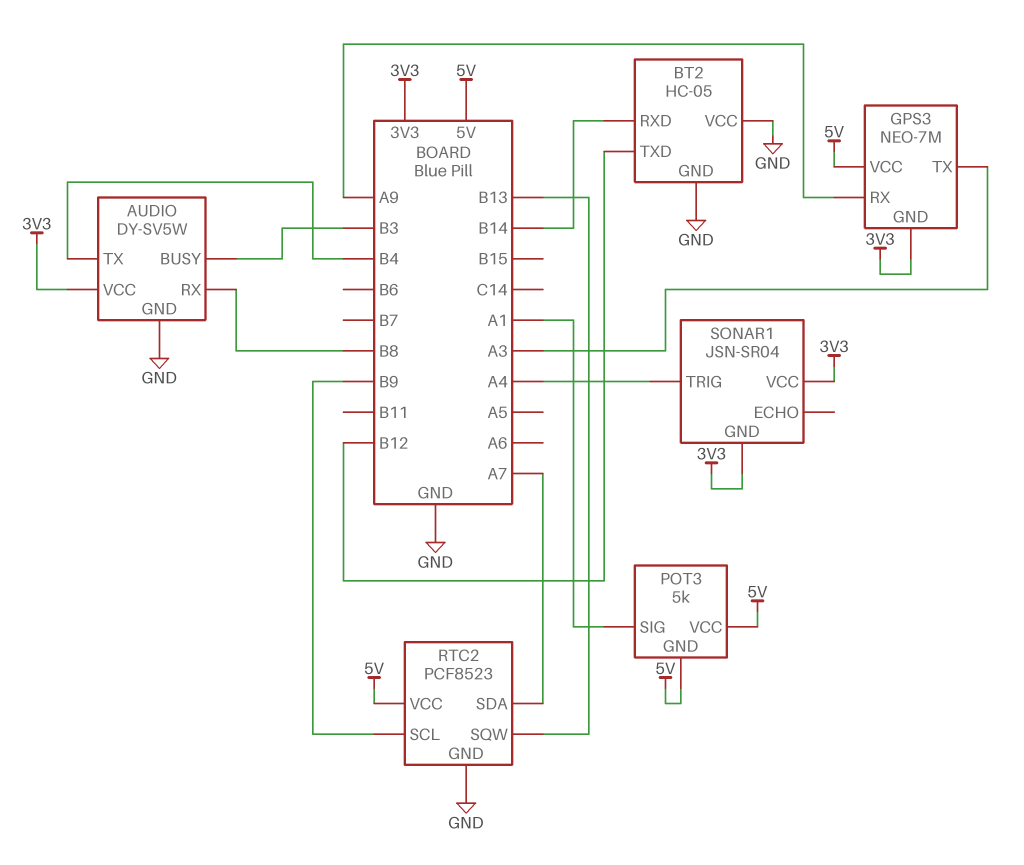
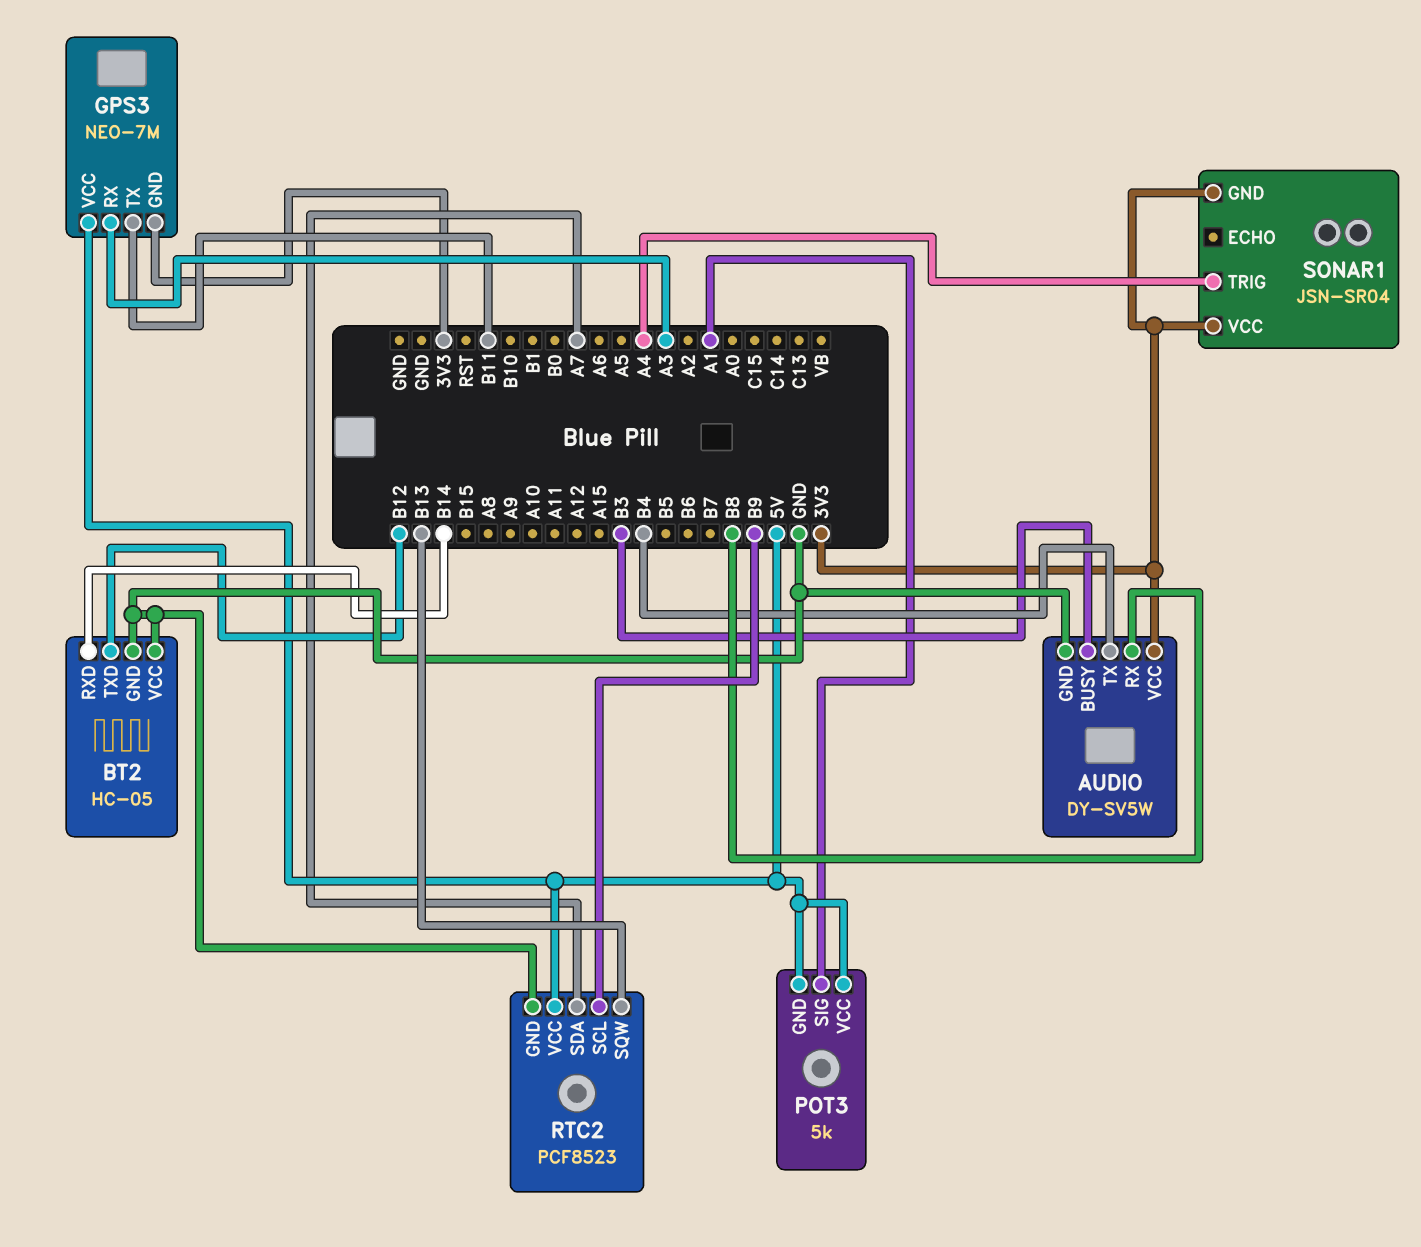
GPS3 pin RX: A9 -> A3
GPS3 pin TX: A3 -> B11

